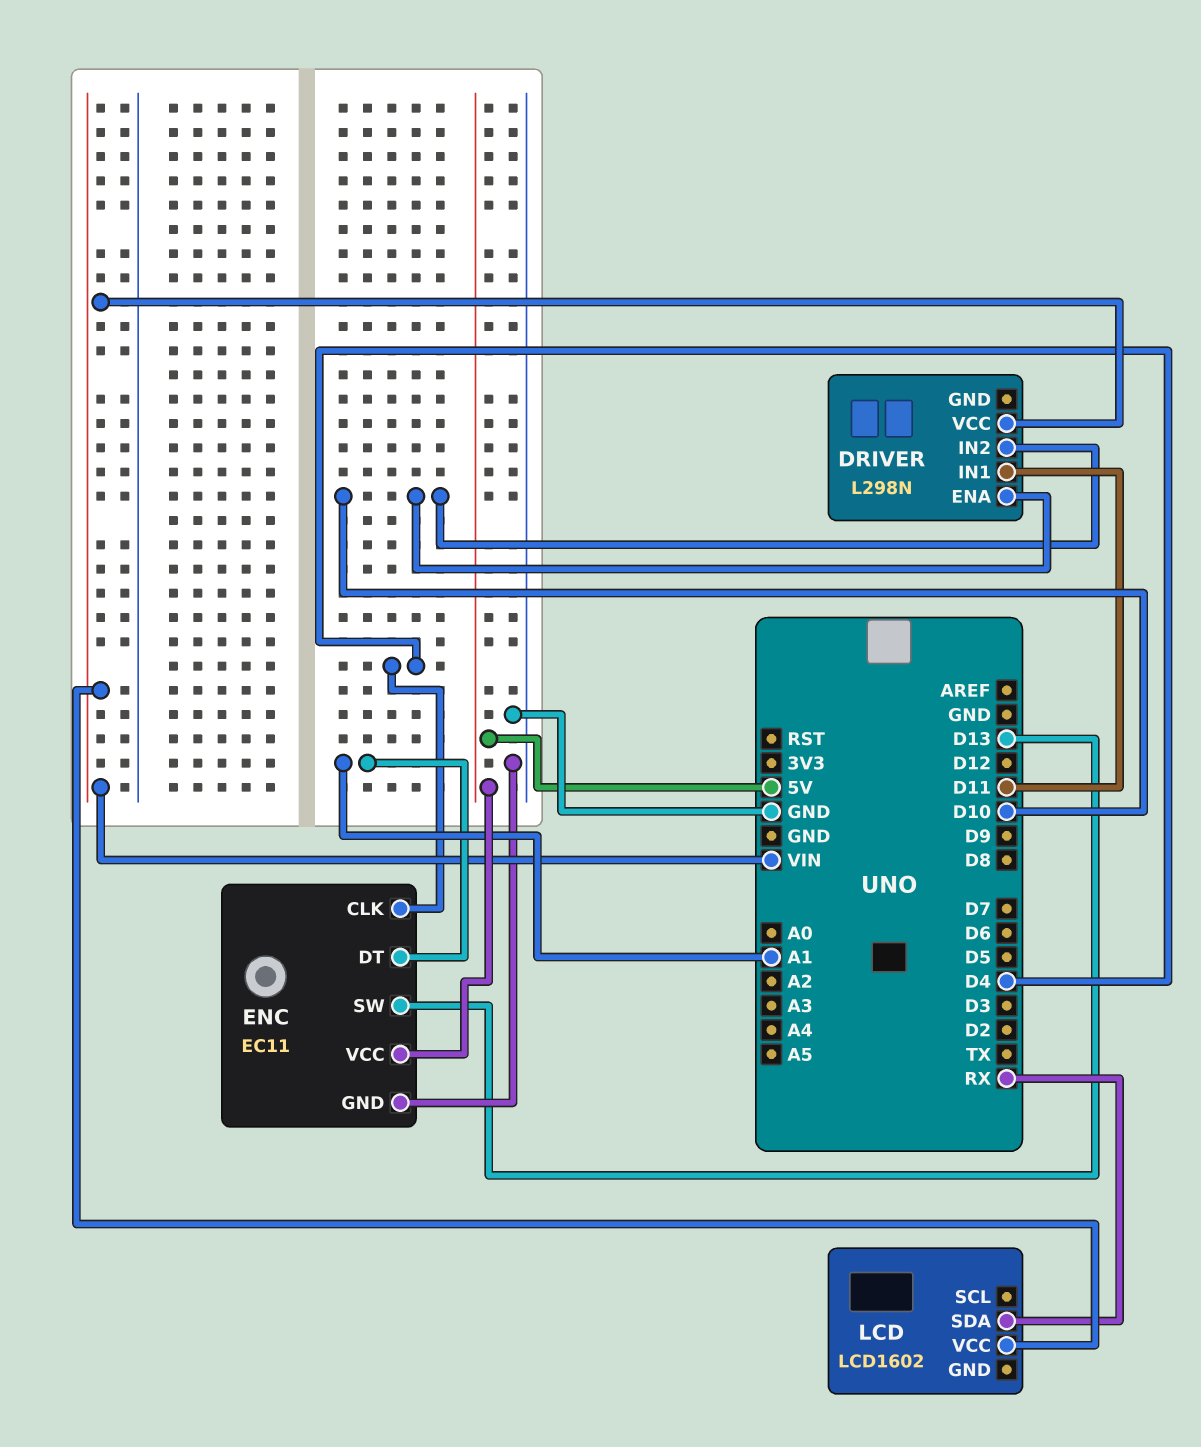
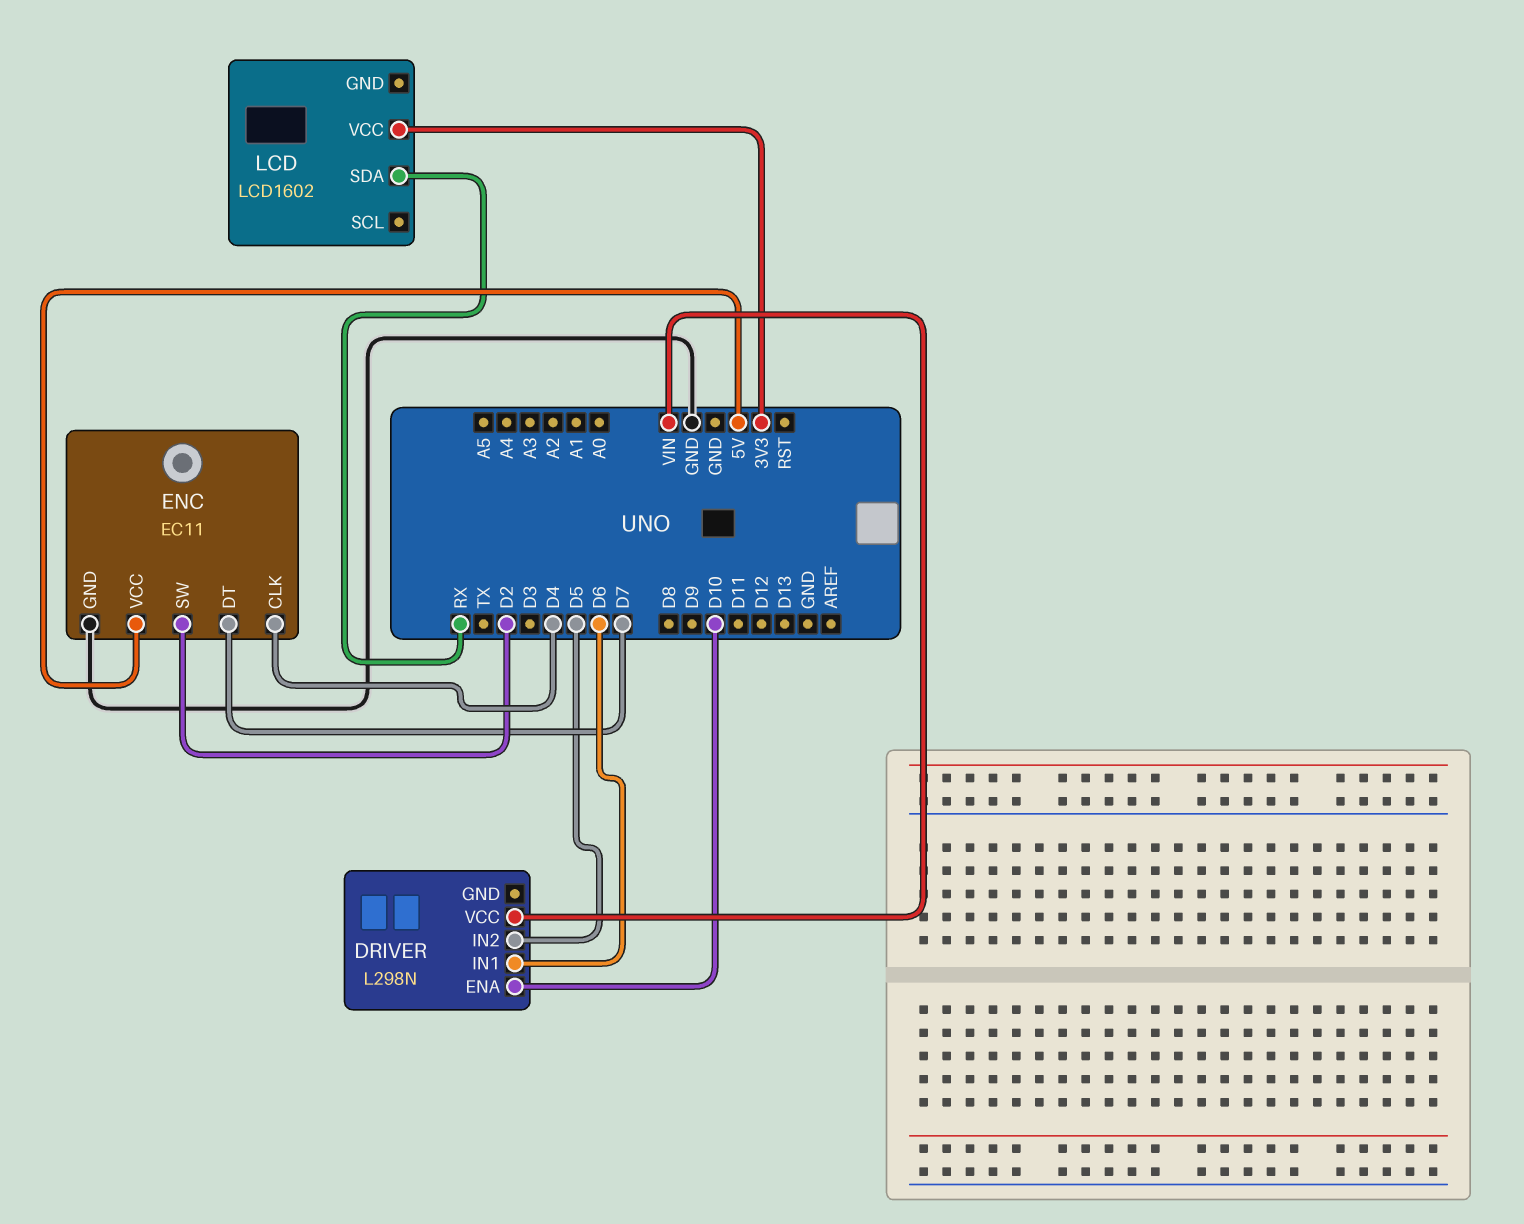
DRIVER pin IN1: D11 -> D6
DRIVER pin IN2: D10 -> D5
ENC pin DT: A1 -> D7
ENC pin SW: D13 -> D2
LCD pin VCC: VIN -> 3V3

